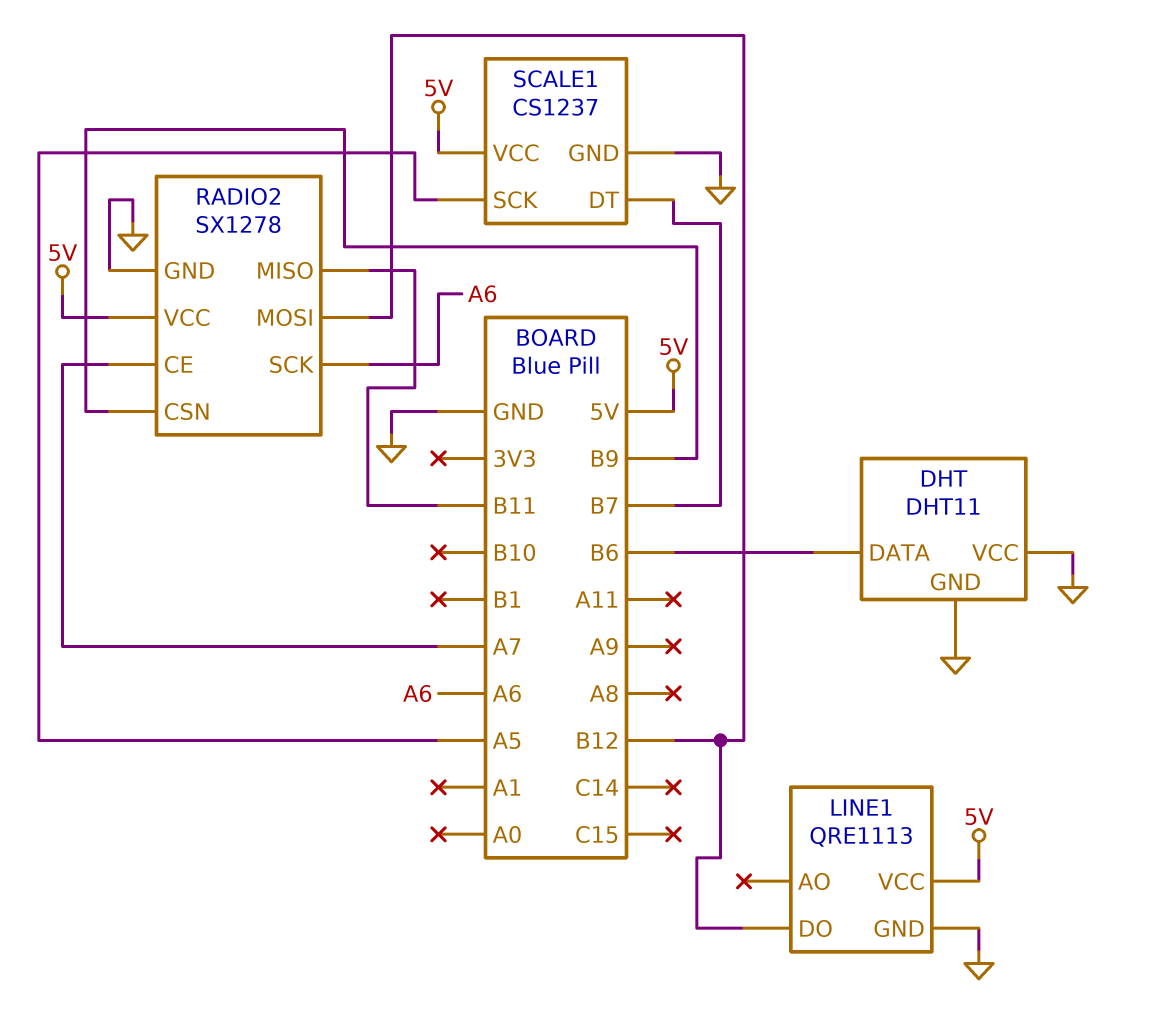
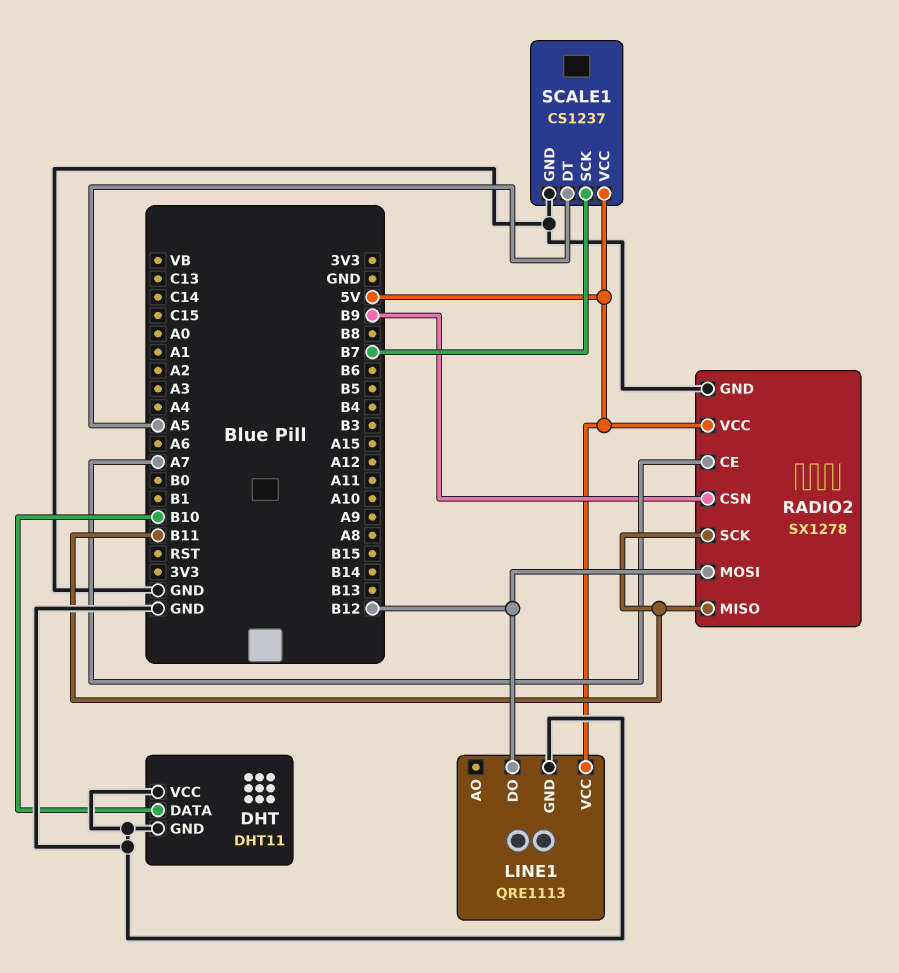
DHT pin DATA: B6 -> B10
RADIO2 pin SCK: A6 -> B11
SCALE1 pin DT: B7 -> A5
SCALE1 pin SCK: A5 -> B7

